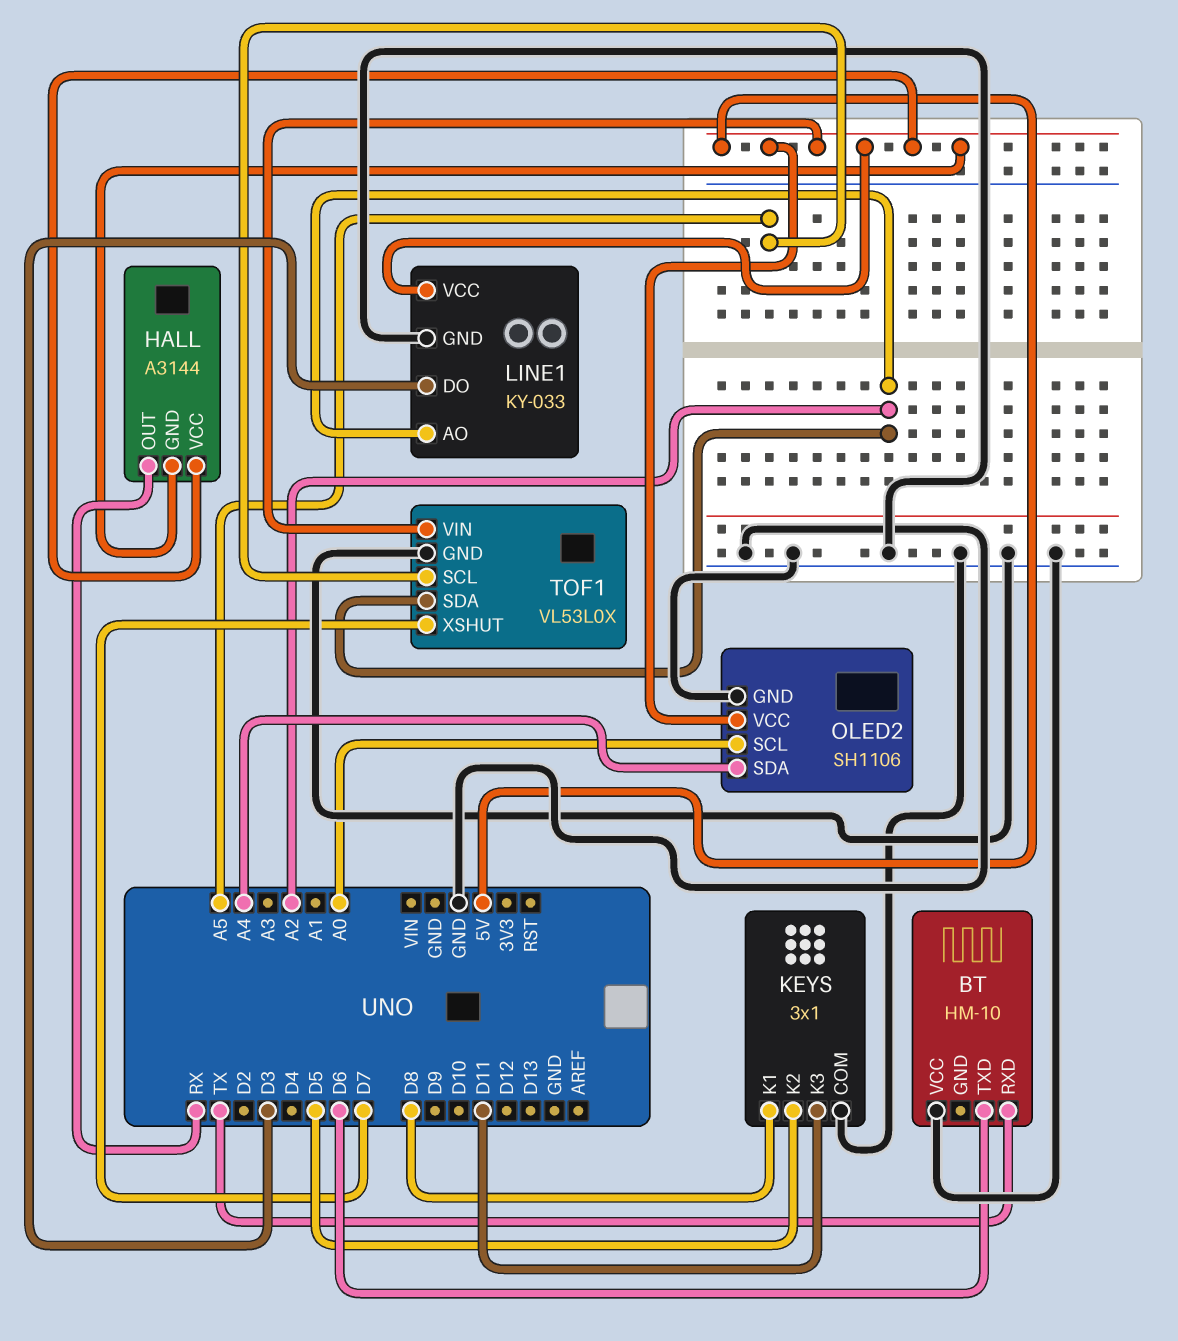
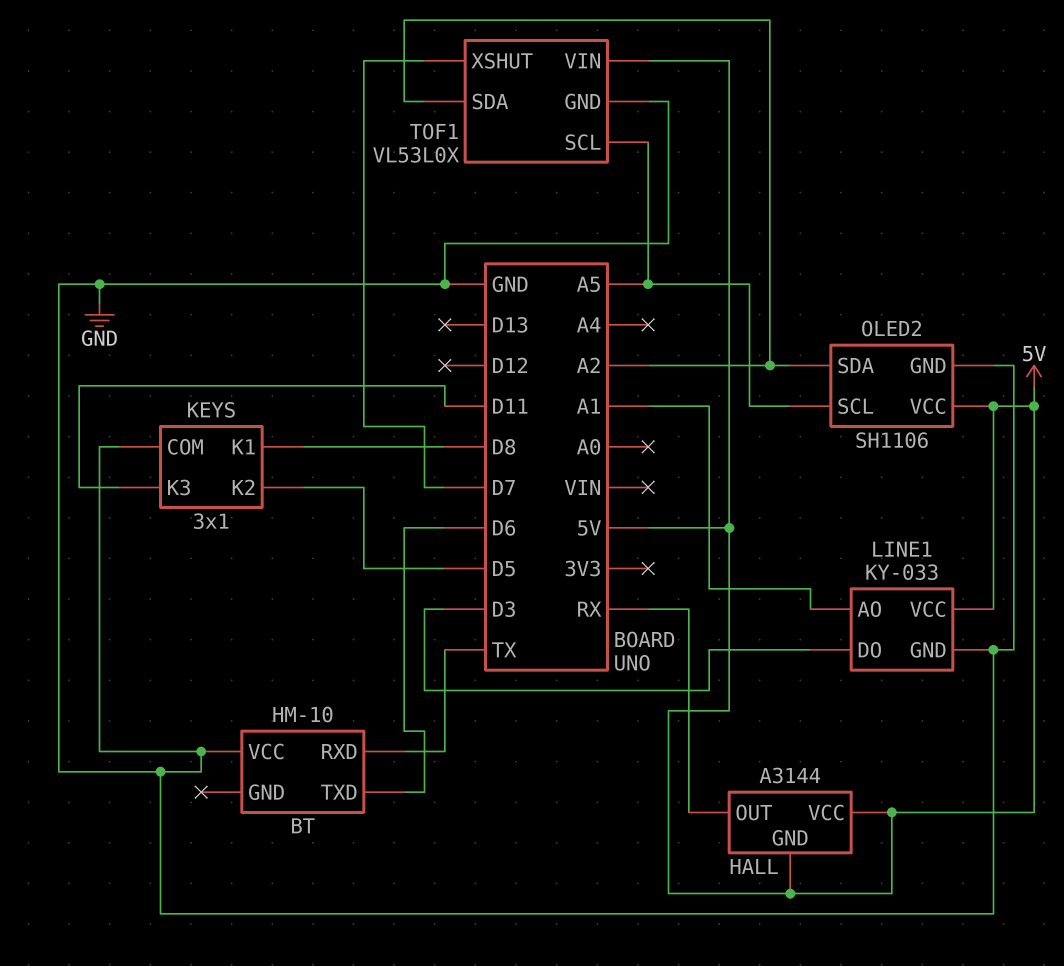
LINE1 pin AO: A2 -> A1
OLED2 pin SCL: A0 -> A5
OLED2 pin SDA: A4 -> A2

